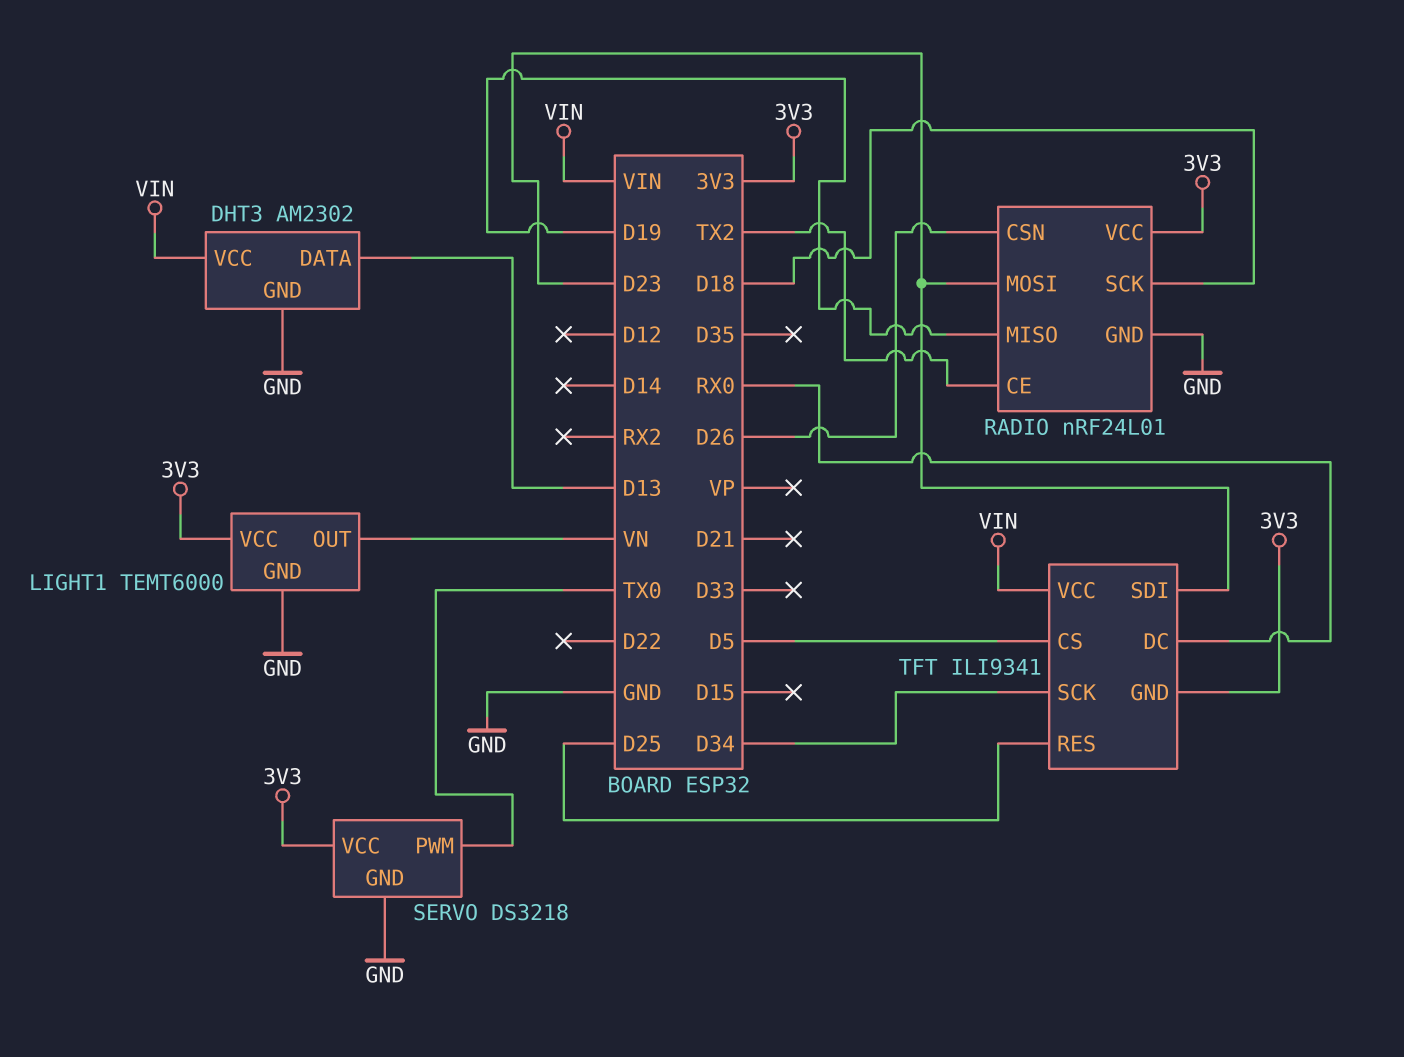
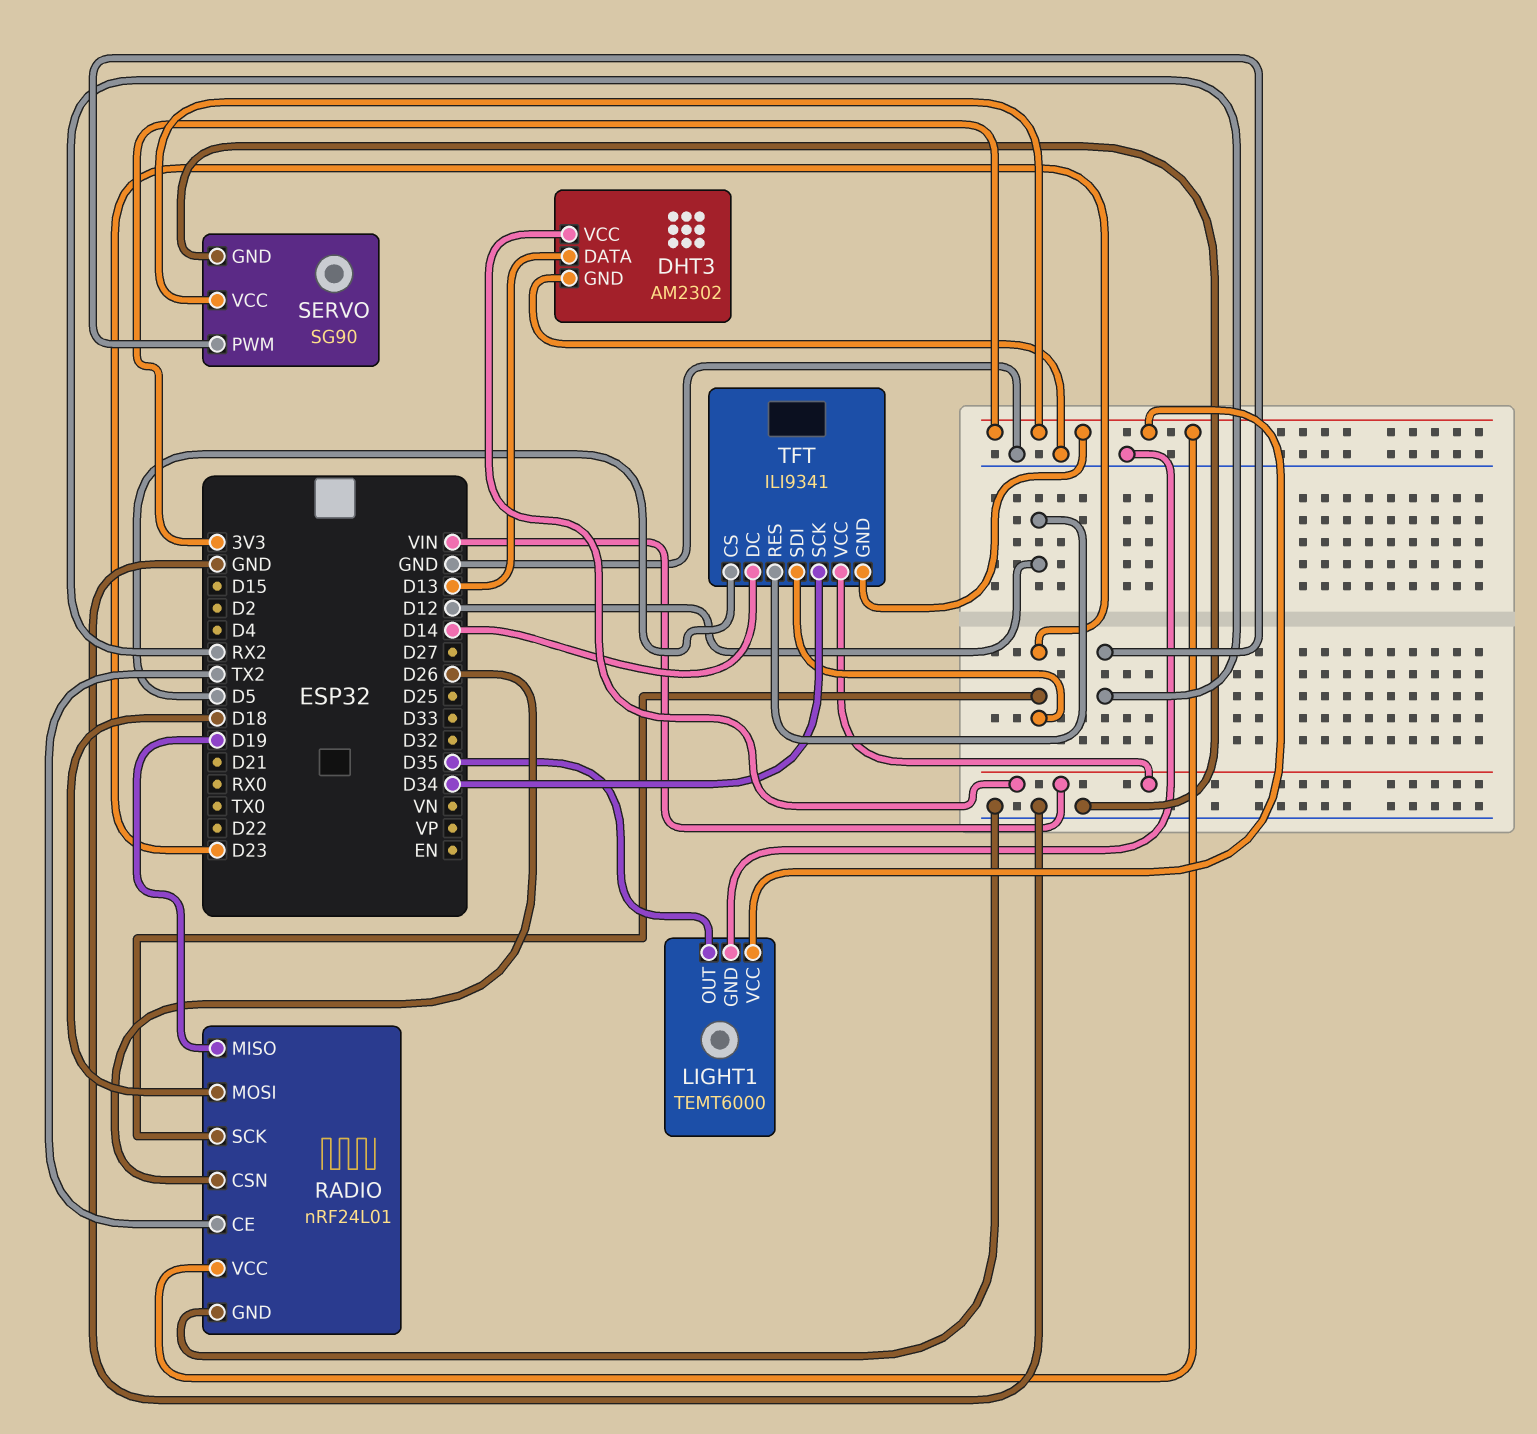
LIGHT1 pin OUT: VN -> D35
RADIO pin MOSI: D23 -> D18
RADIO pin SCK: D18 -> D23
SERVO: DS3218 -> SG90
SERVO pin PWM: TX0 -> RX2
TFT pin DC: RX0 -> D14
TFT pin RES: D25 -> D12

